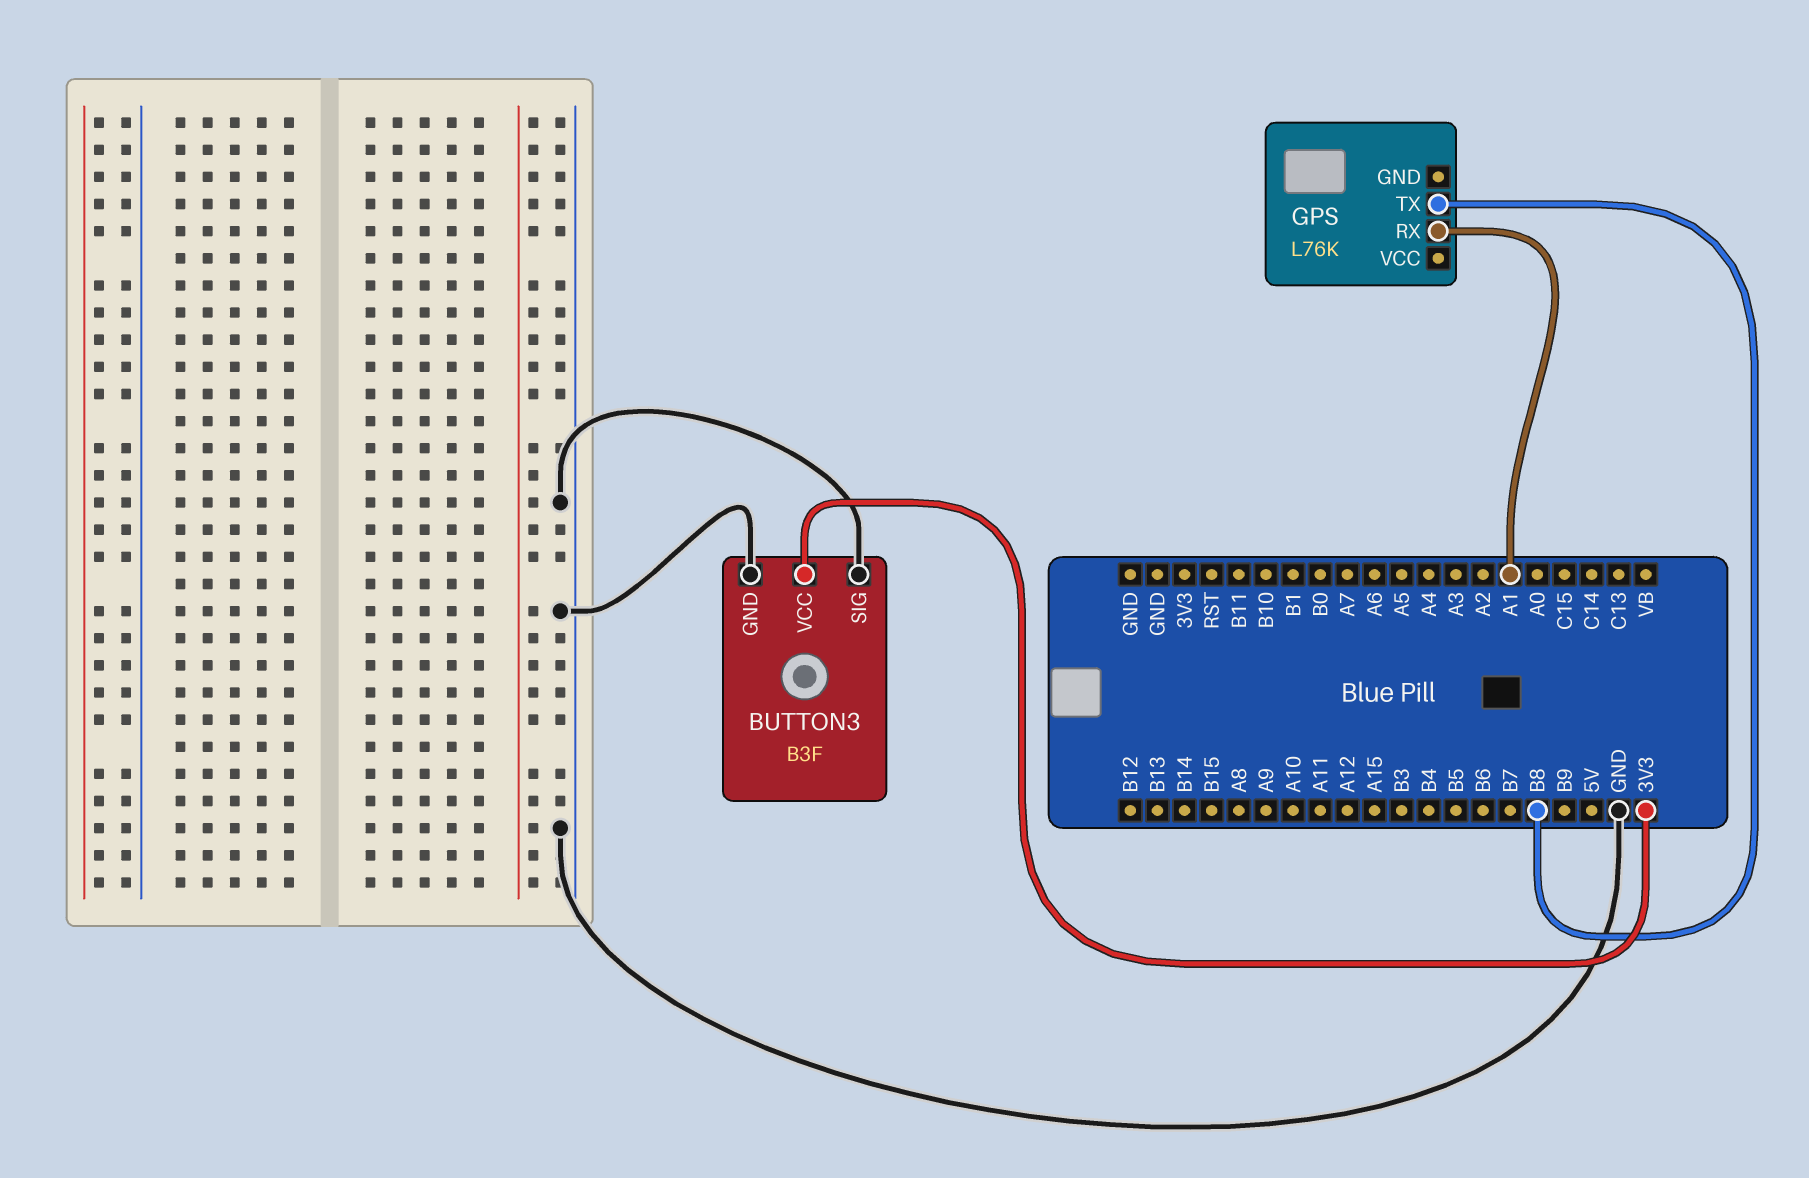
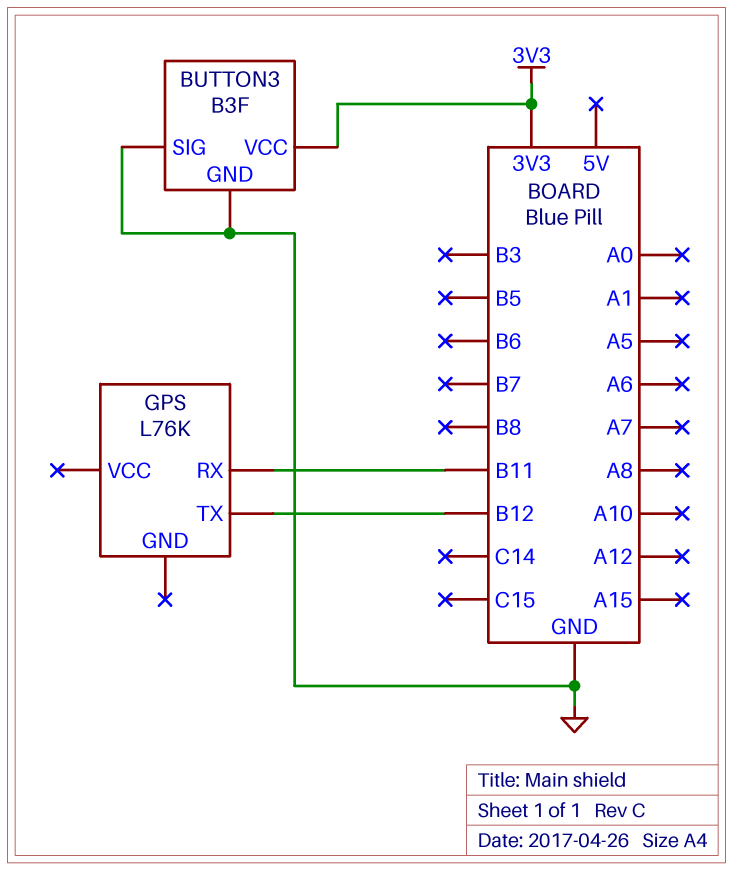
GPS pin RX: A1 -> B11
GPS pin TX: B8 -> B12

